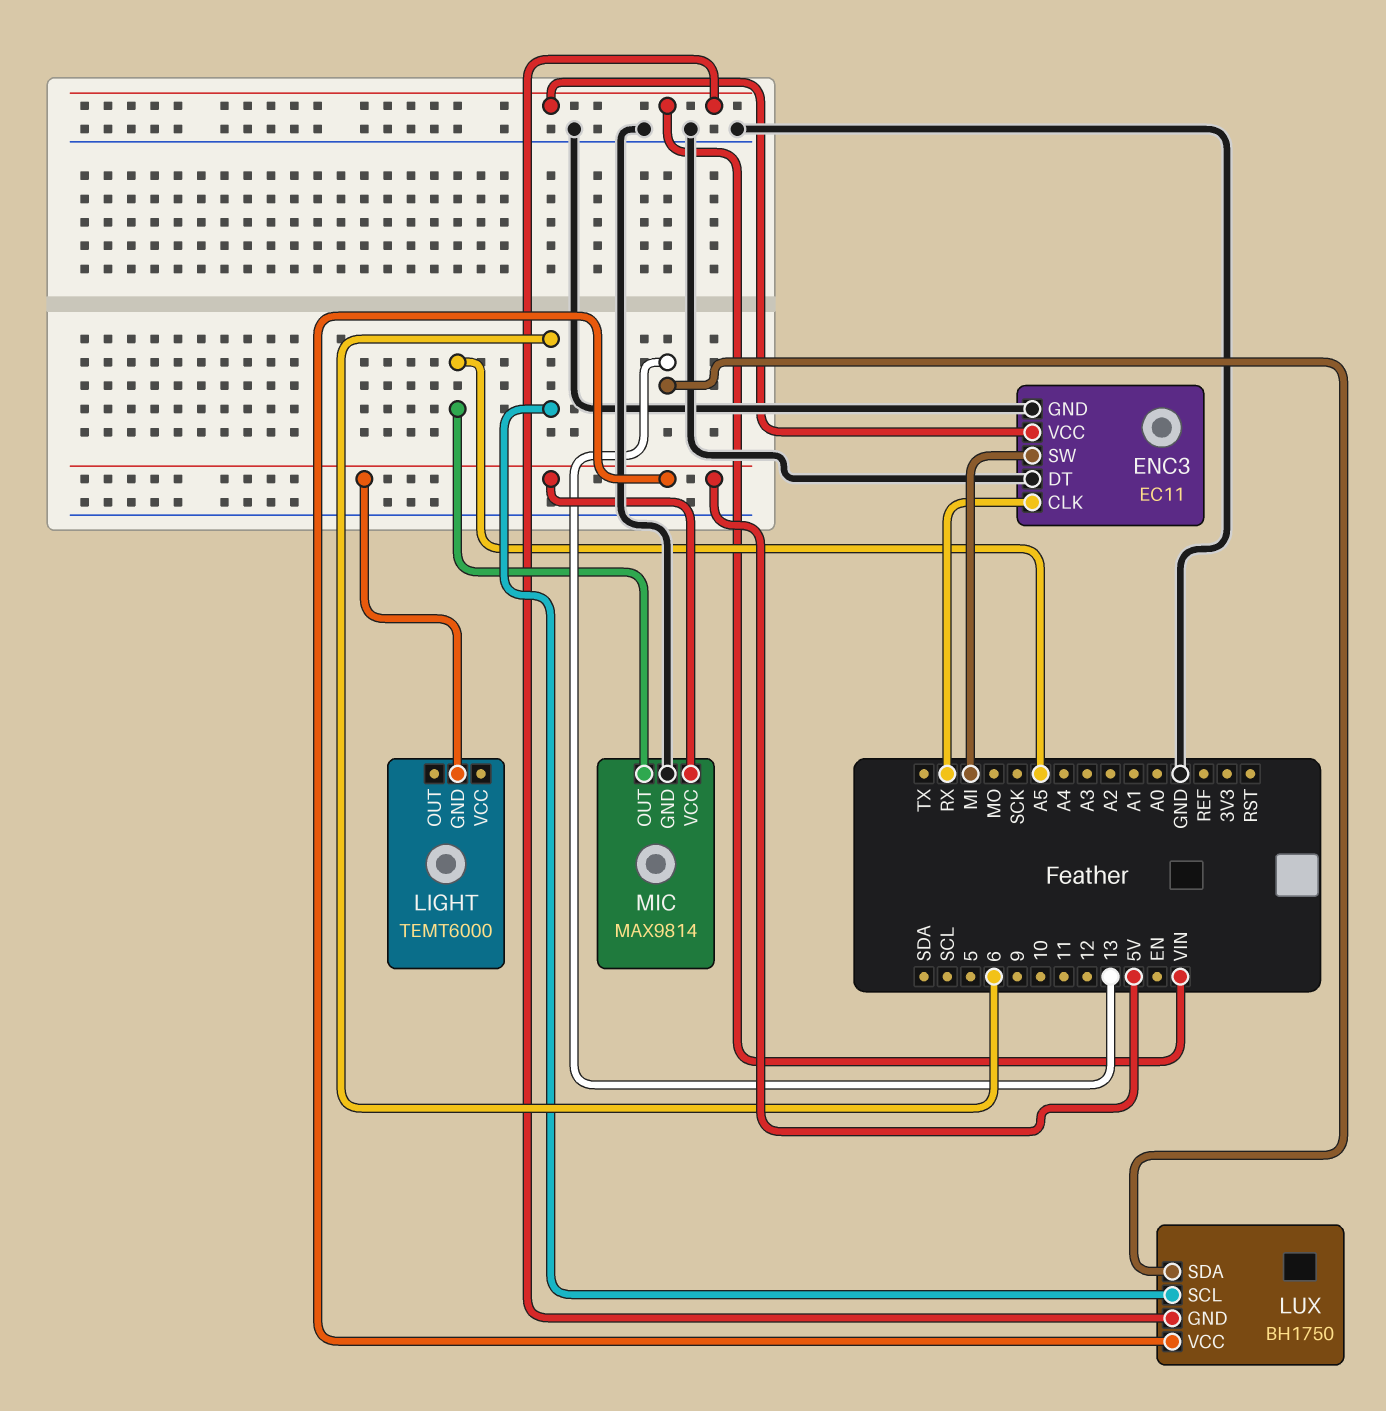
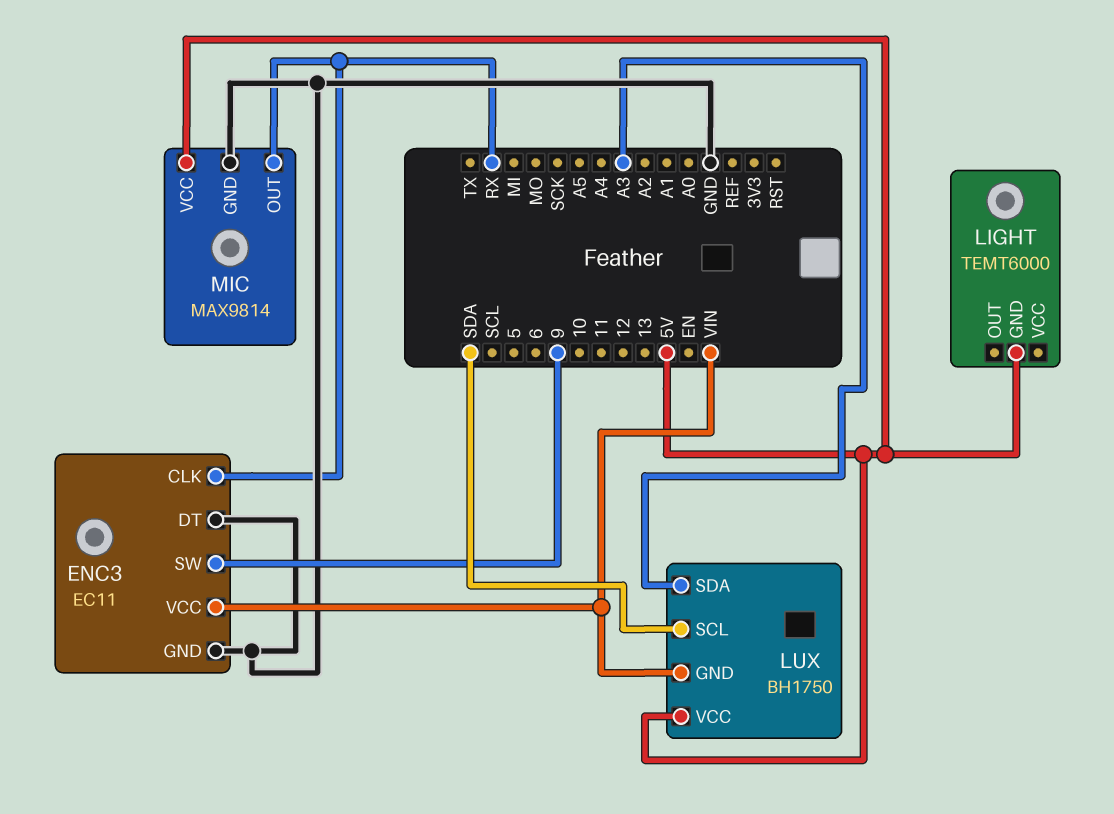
ENC3 pin SW: MI -> 9
LUX pin SCL: 6 -> SDA
LUX pin SDA: 13 -> A3
MIC pin OUT: A5 -> RX

